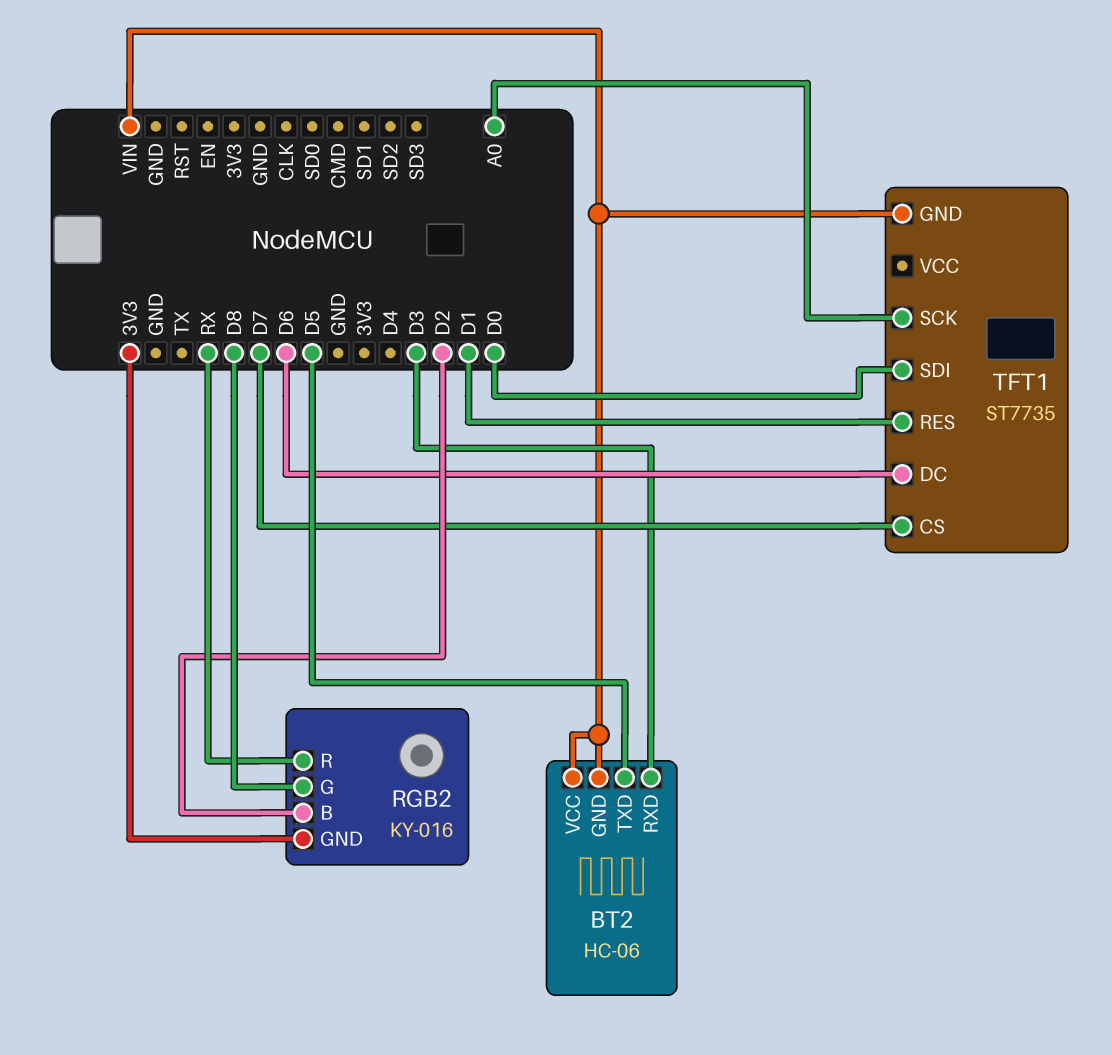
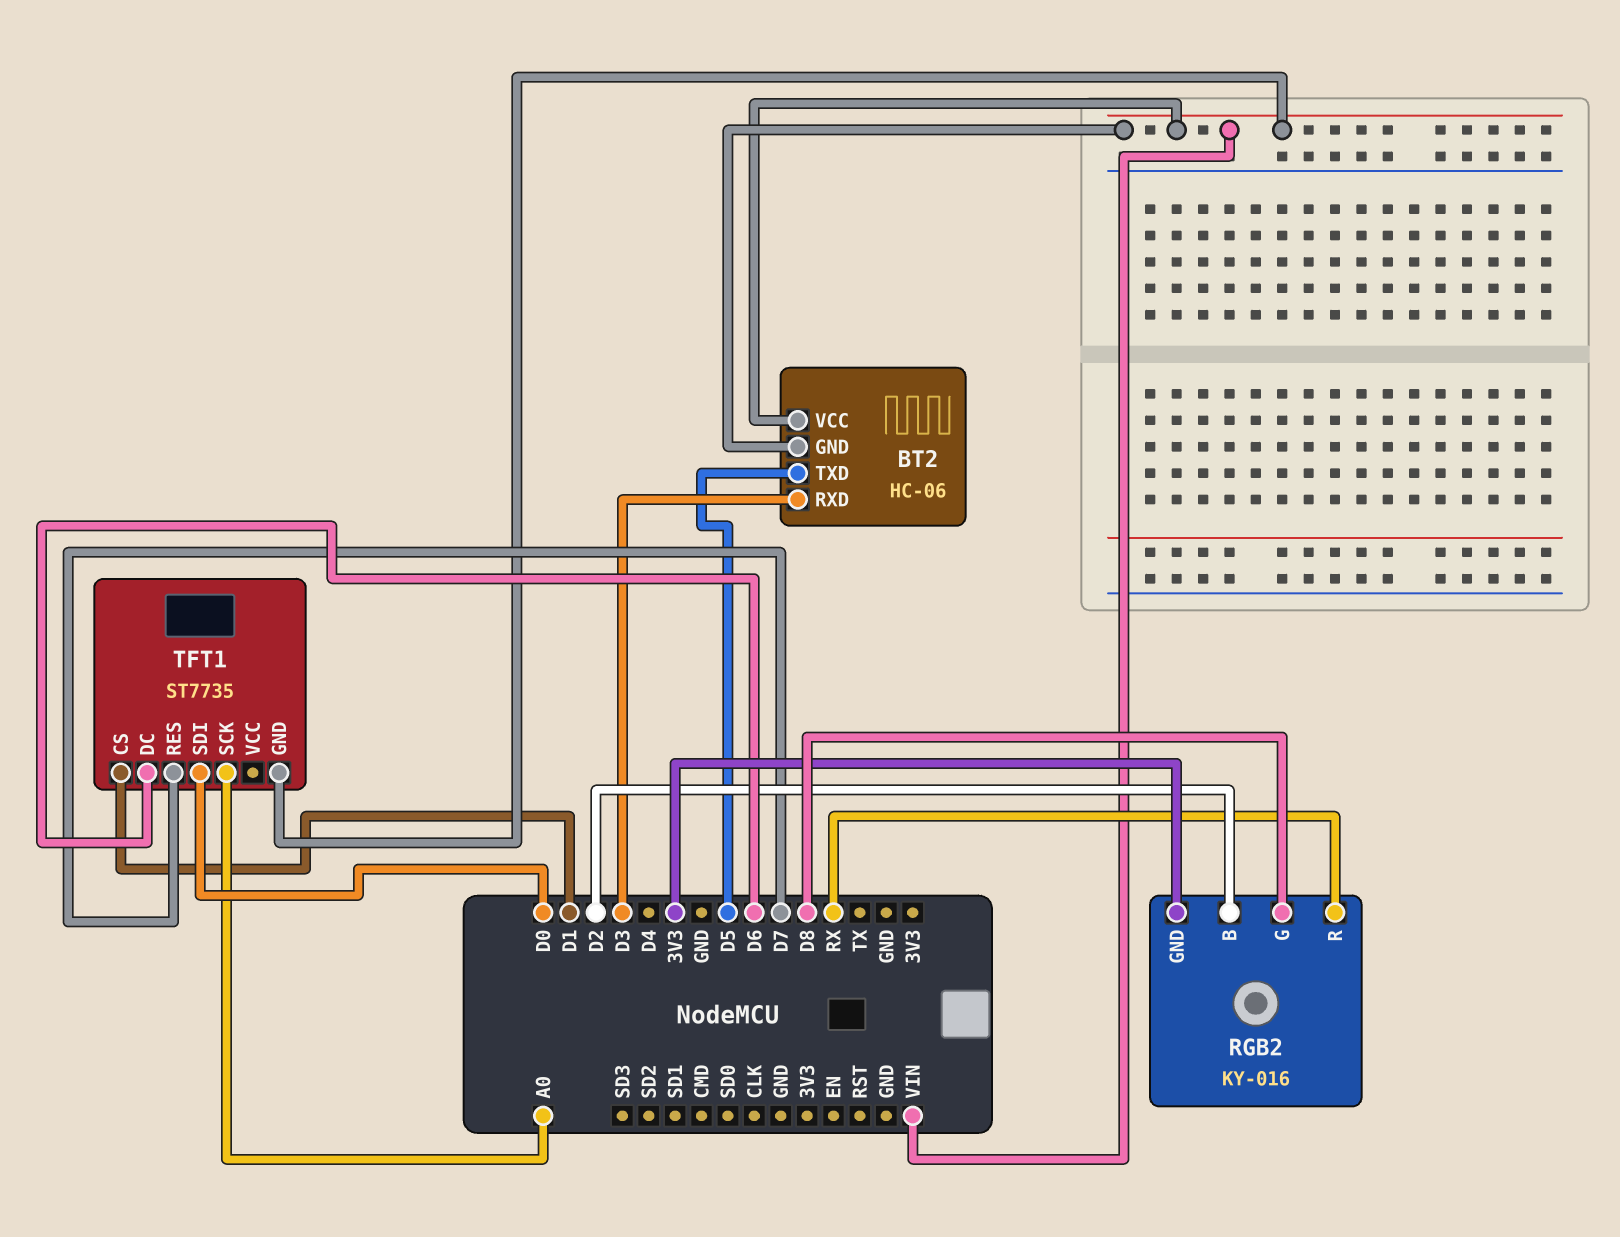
TFT1 pin CS: D7 -> D1
TFT1 pin RES: D1 -> D7

